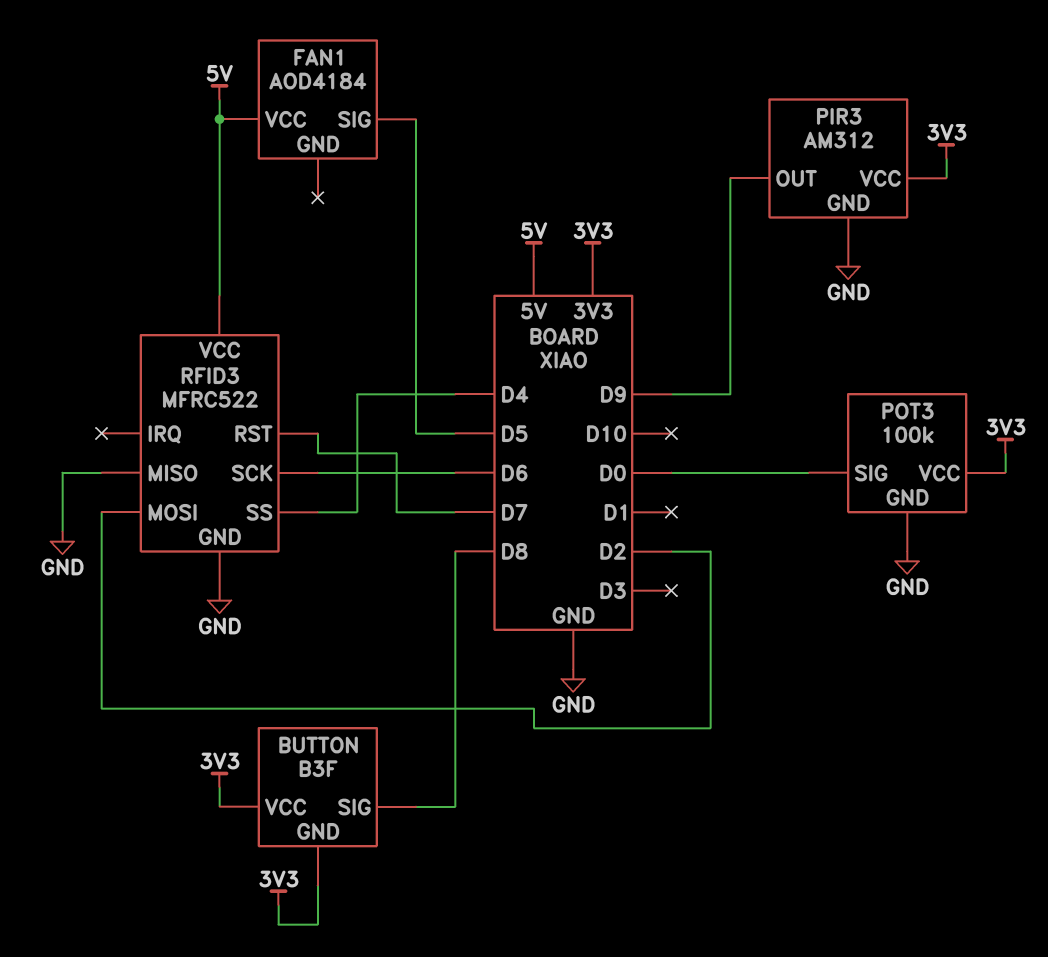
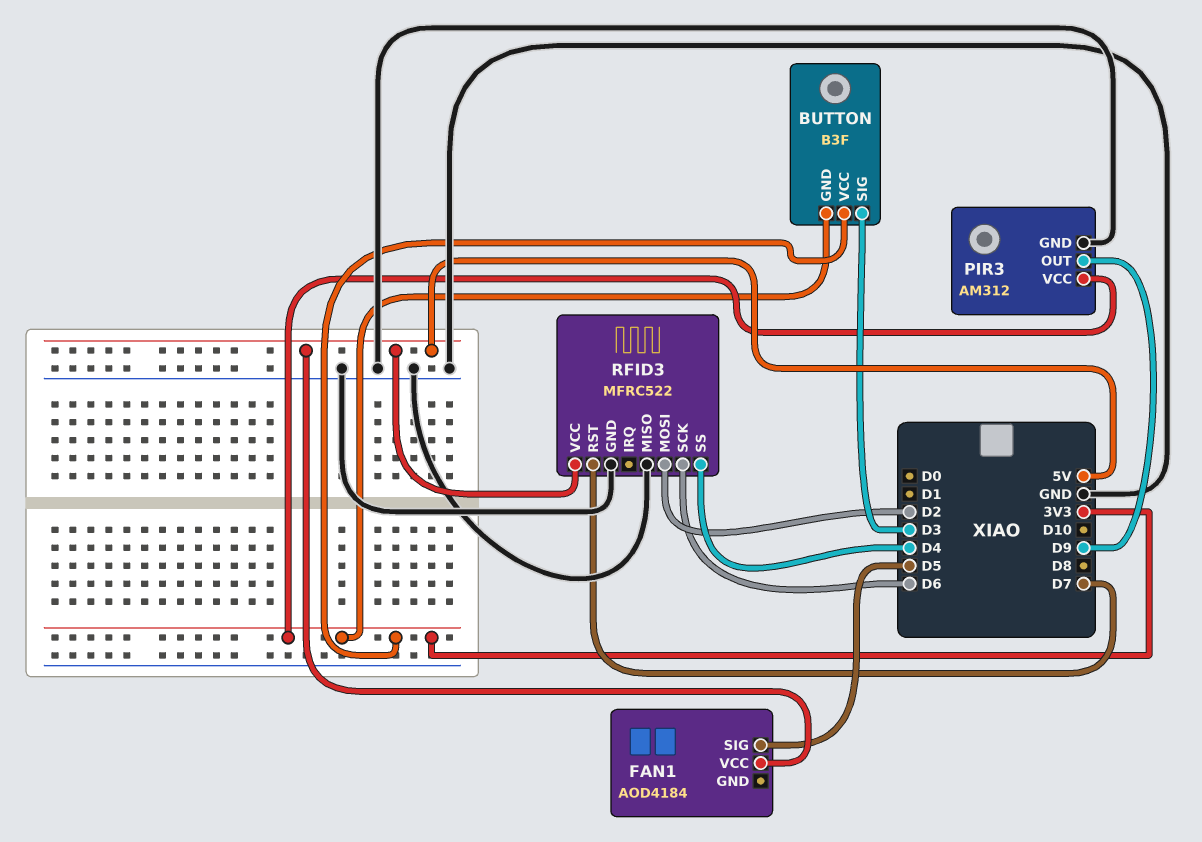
BUTTON pin SIG: D8 -> D3
POT3: 100k -> none
POT3 pin GND: GND -> none
POT3 pin SIG: D0 -> none
POT3 pin VCC: 3V3 -> none

